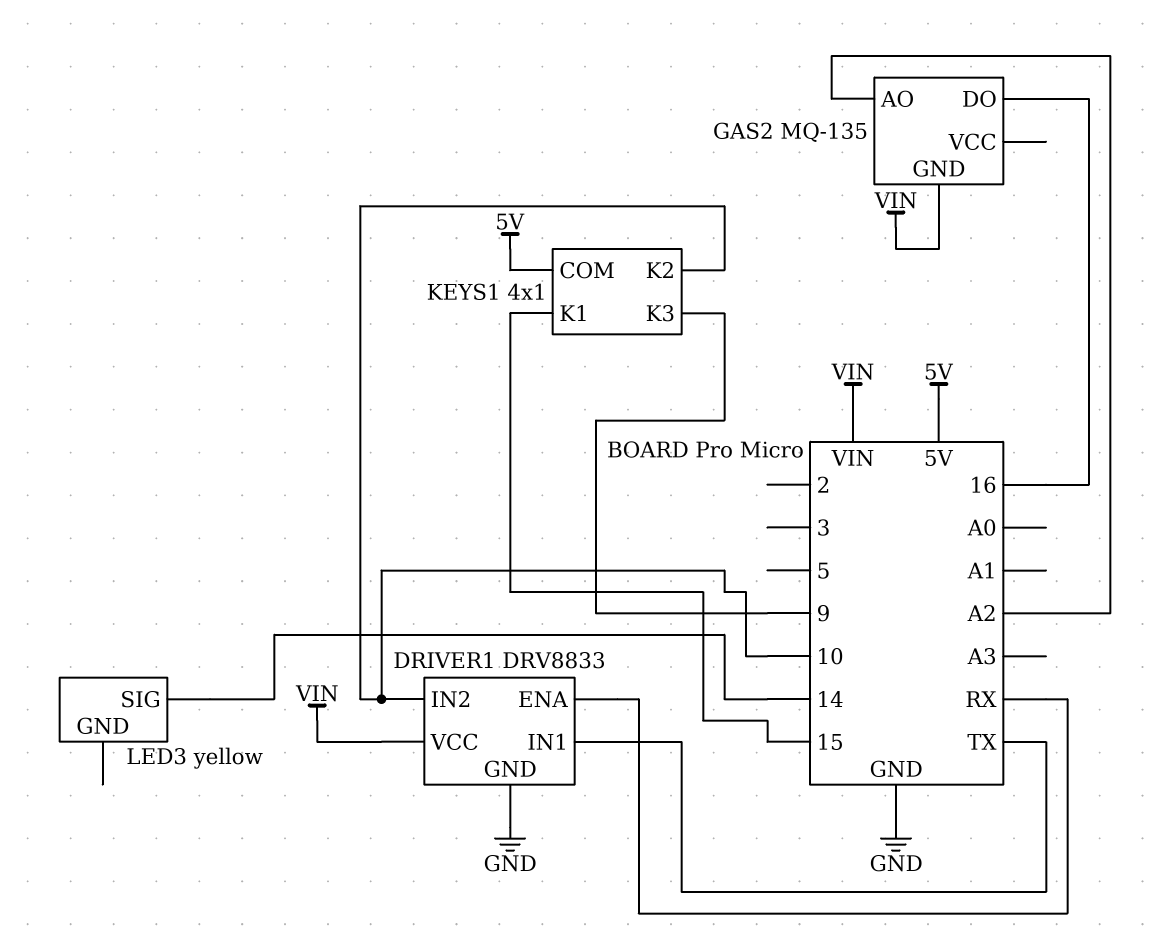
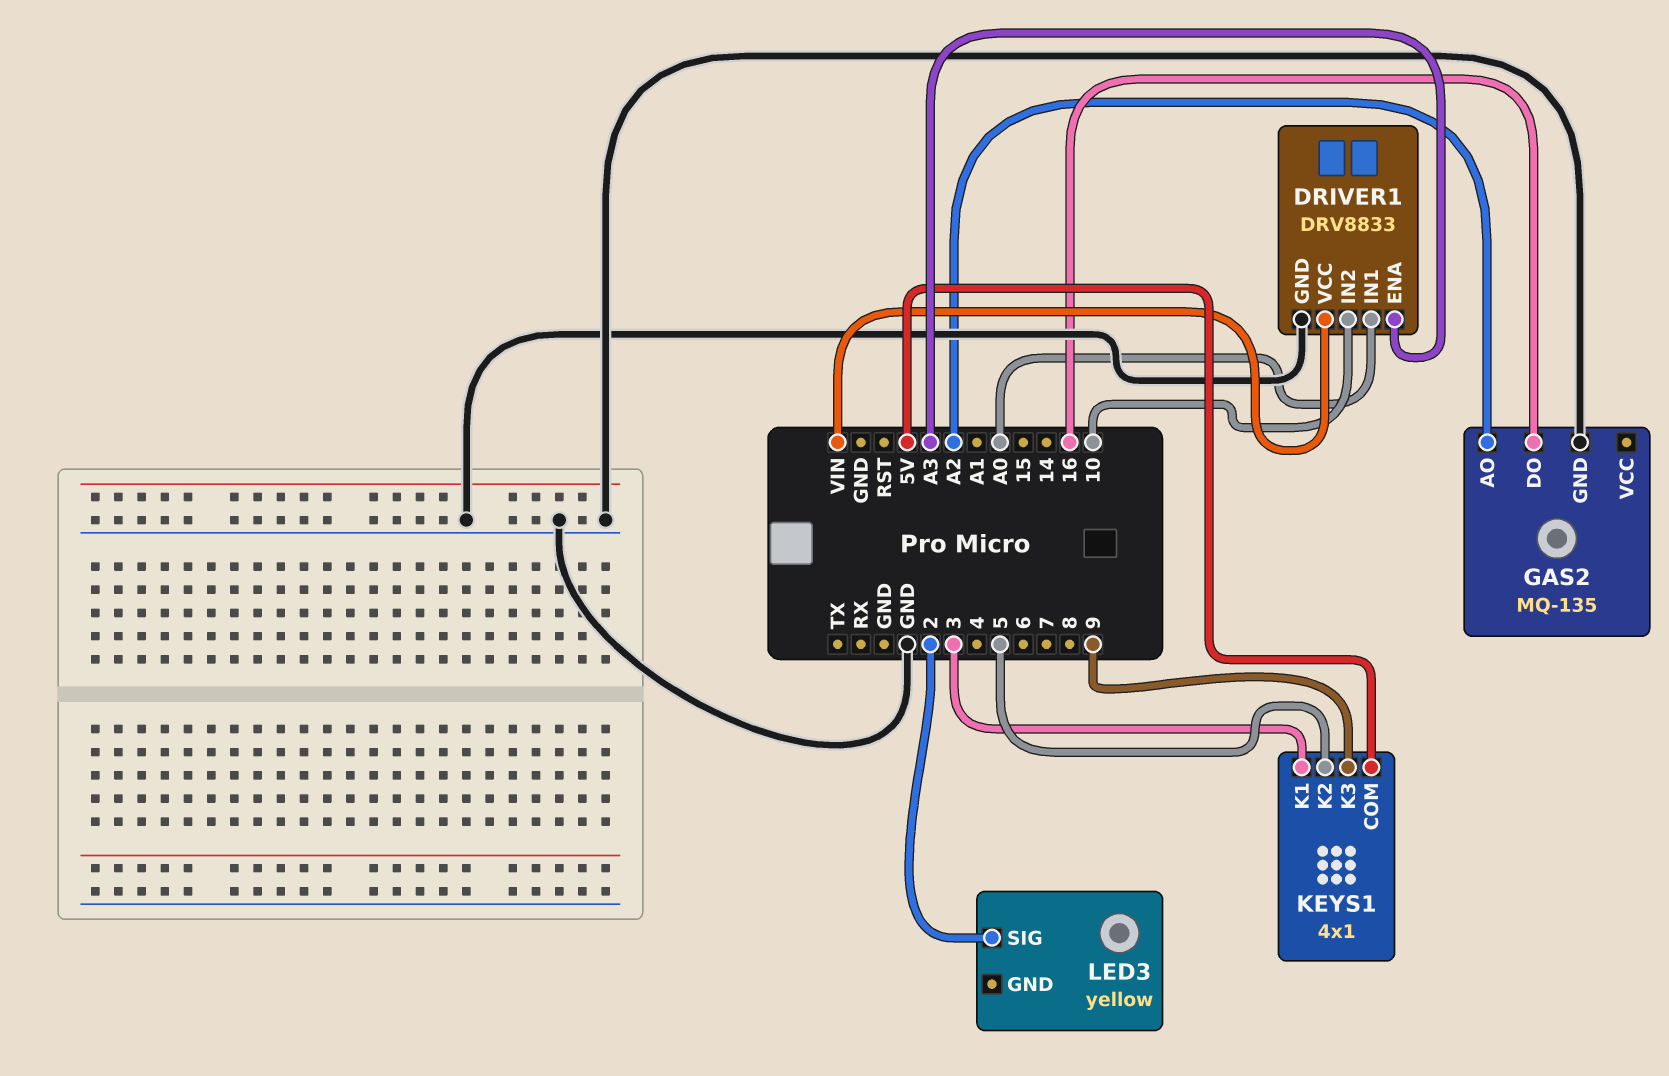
DRIVER1 pin ENA: RX -> A3
DRIVER1 pin IN1: TX -> A0
GAS2 pin GND: VIN -> GND
KEYS1 pin K1: 15 -> 3
KEYS1 pin K2: 10 -> 5
LED3 pin SIG: 14 -> 2

